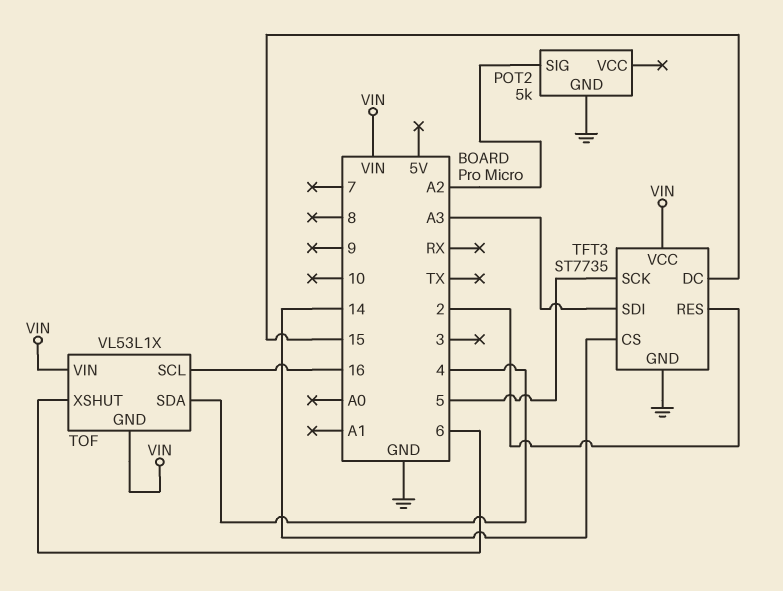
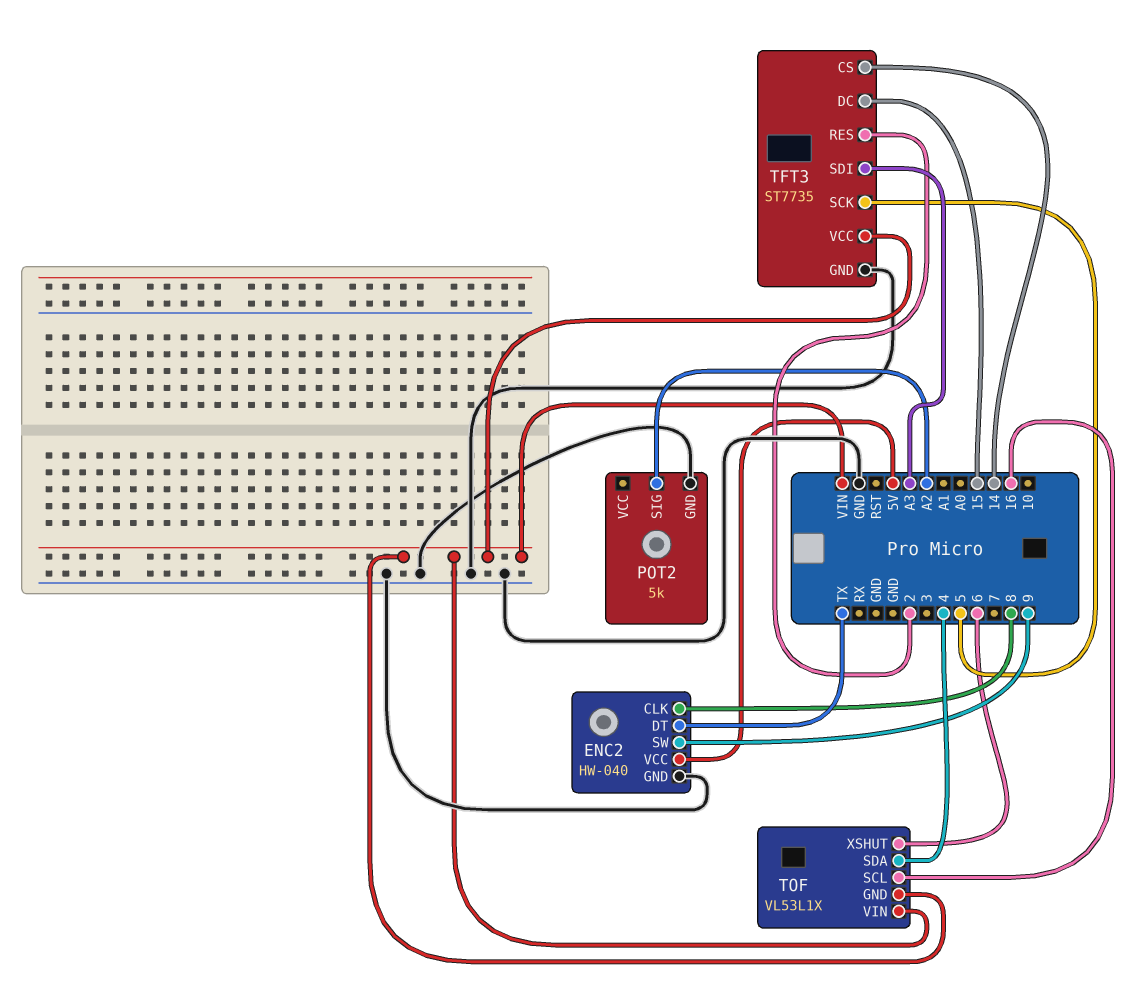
ENC2: none -> HW-040
ENC2 pin CLK: none -> 8
ENC2 pin DT: none -> TX
ENC2 pin GND: none -> GND
ENC2 pin SW: none -> 9
ENC2 pin VCC: none -> 5V

